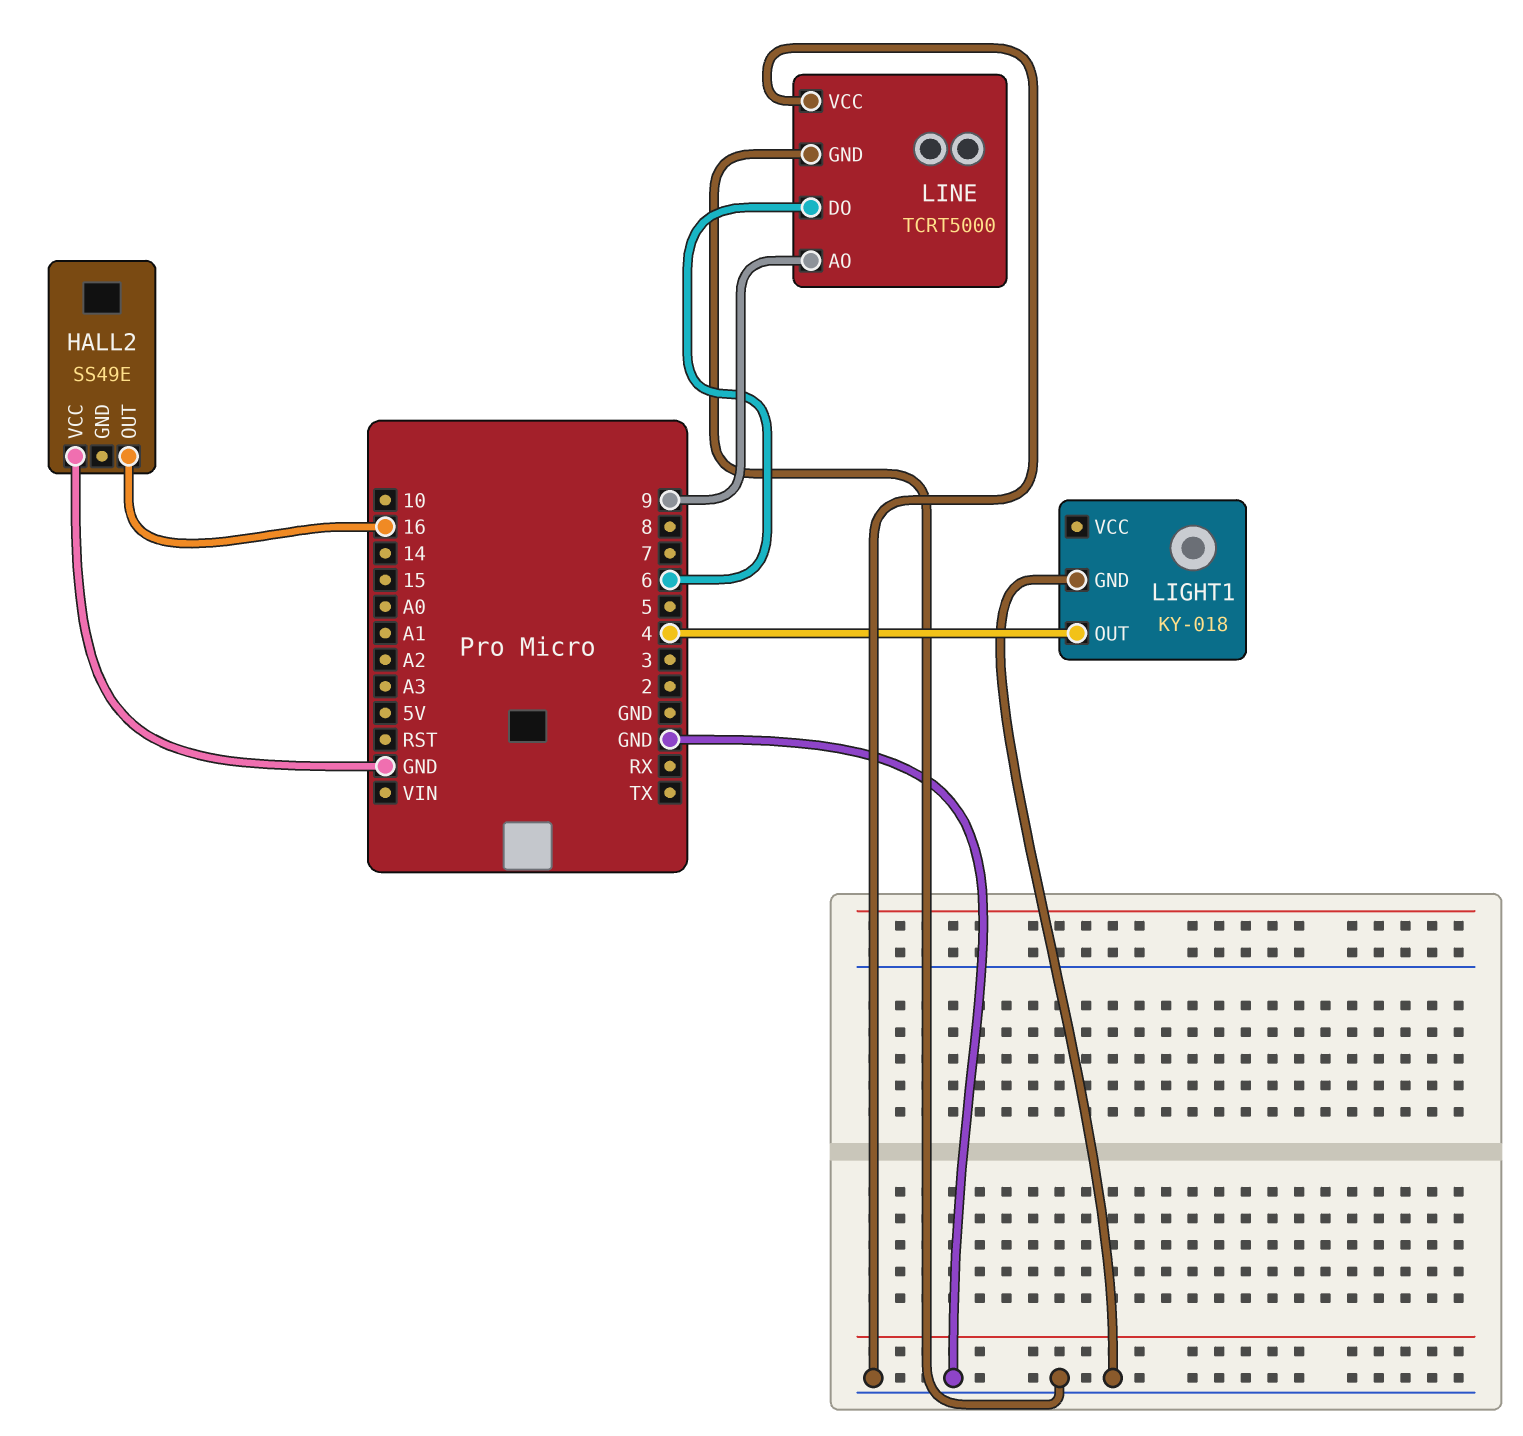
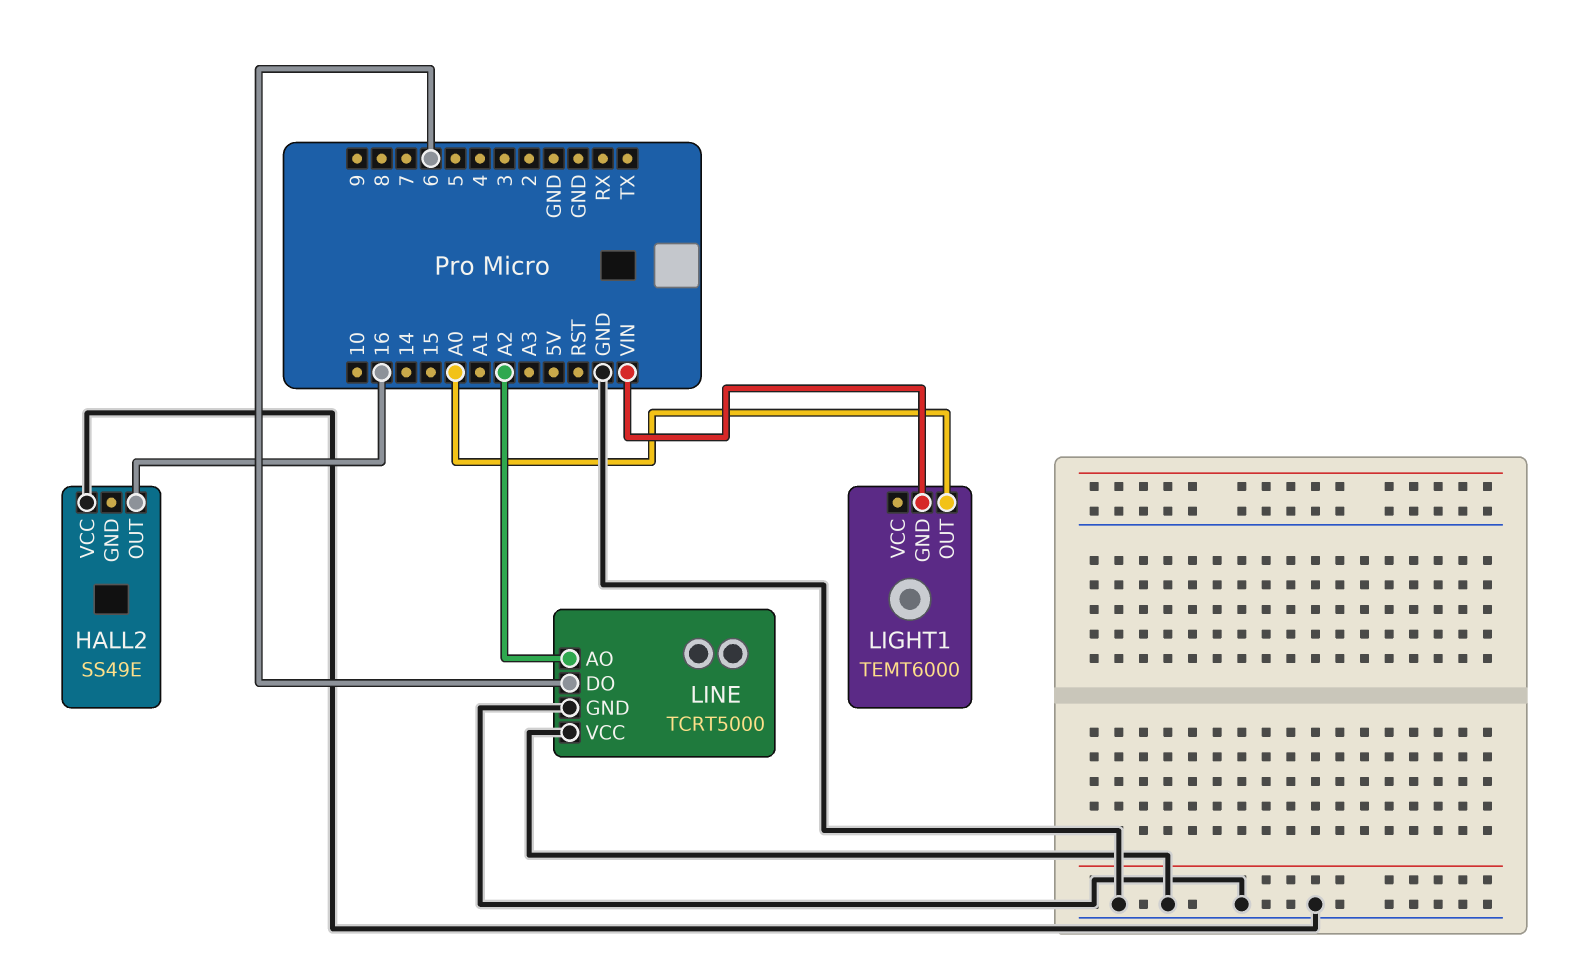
LIGHT1: KY-018 -> TEMT6000
LIGHT1 pin GND: GND -> VIN
LIGHT1 pin OUT: 4 -> A0
LINE pin AO: 9 -> A2

